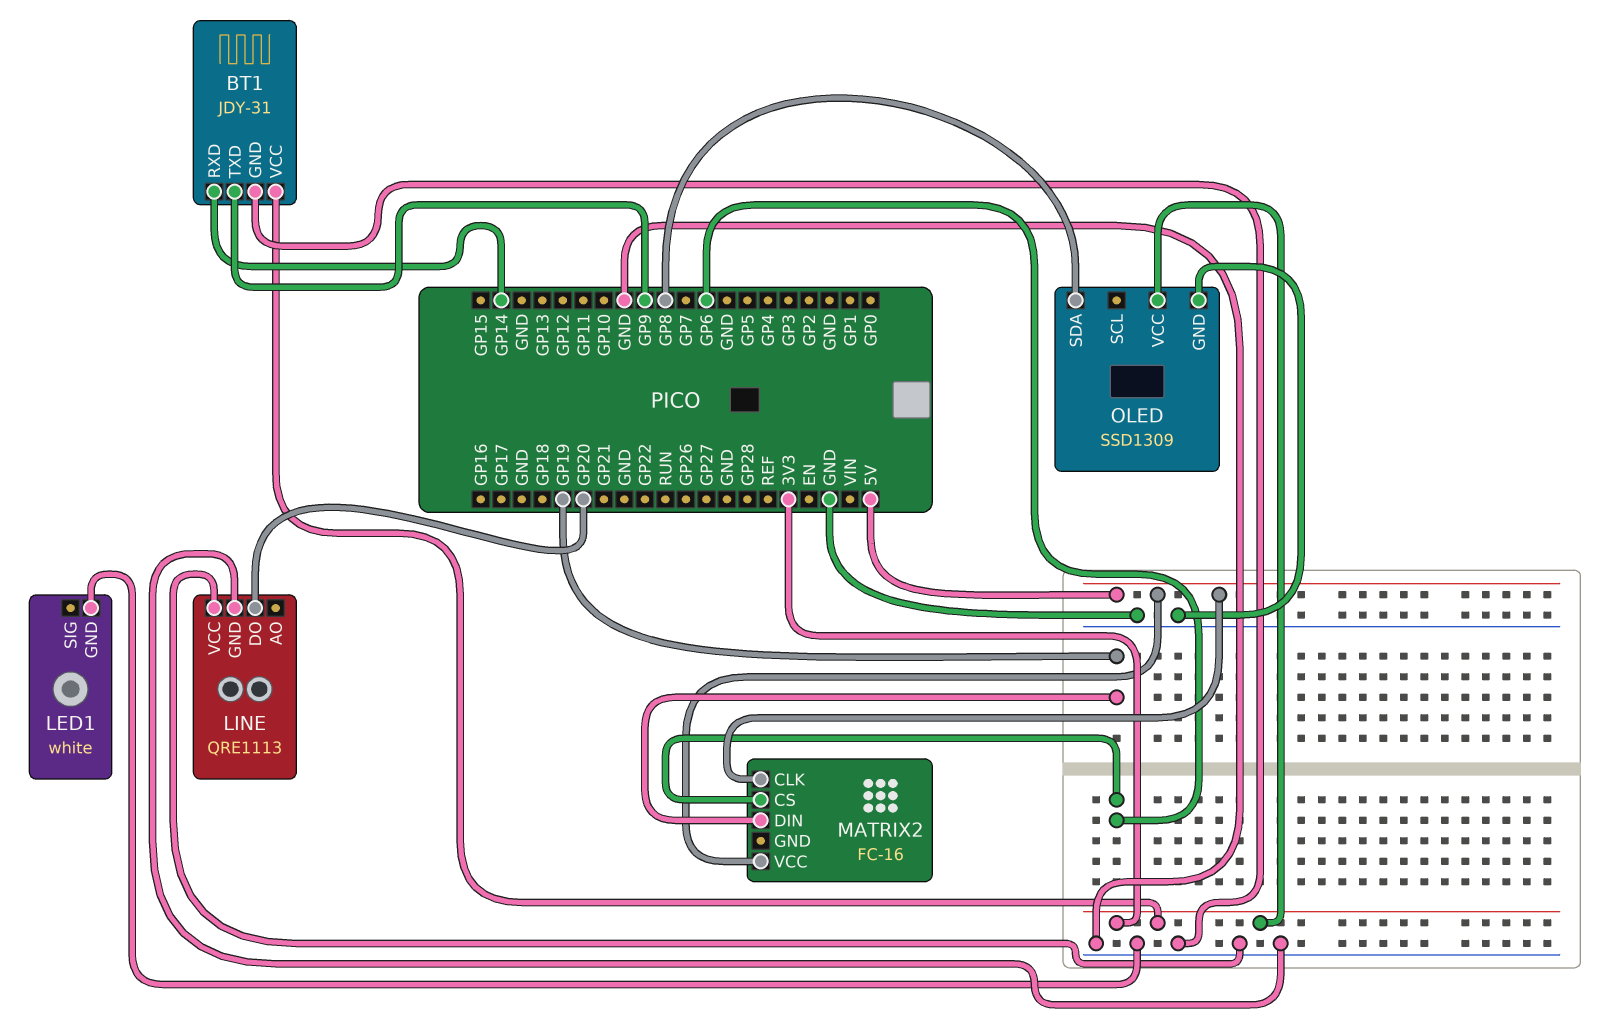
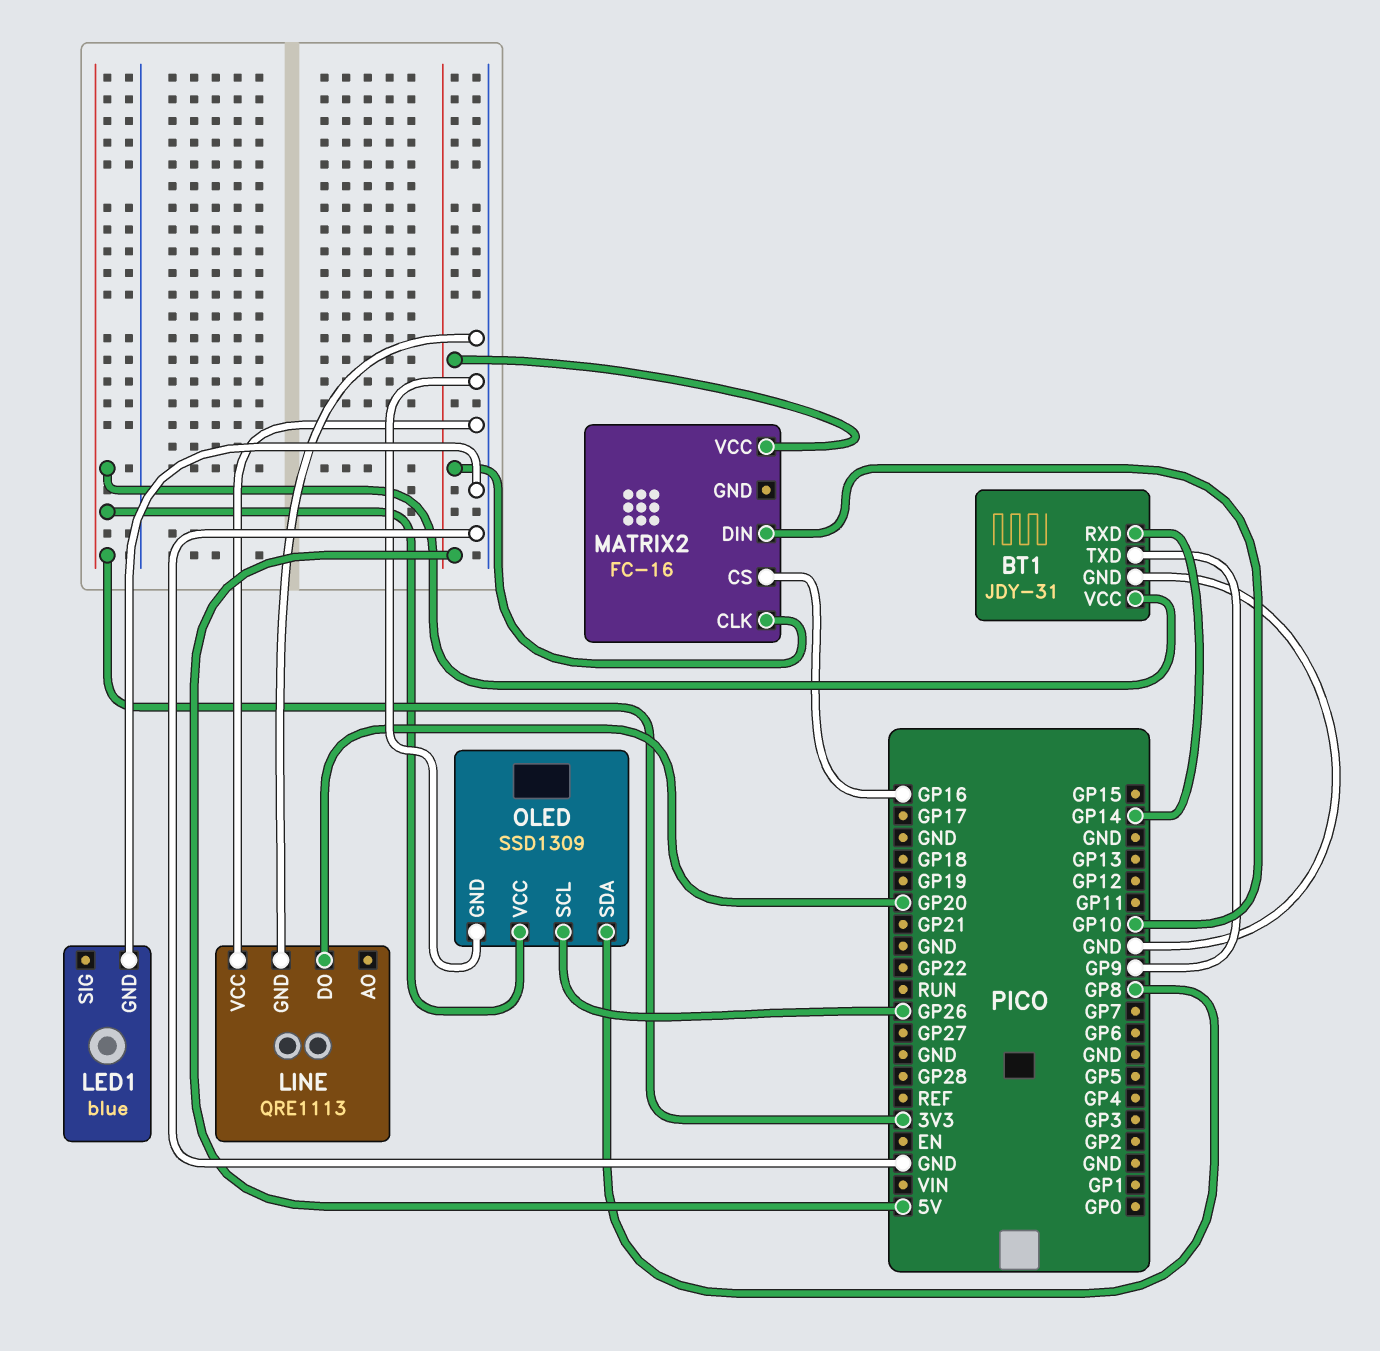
LED1: white -> blue
MATRIX2 pin CS: GP6 -> GP16
MATRIX2 pin DIN: GP19 -> GP10
OLED pin SCL: none -> GP26

